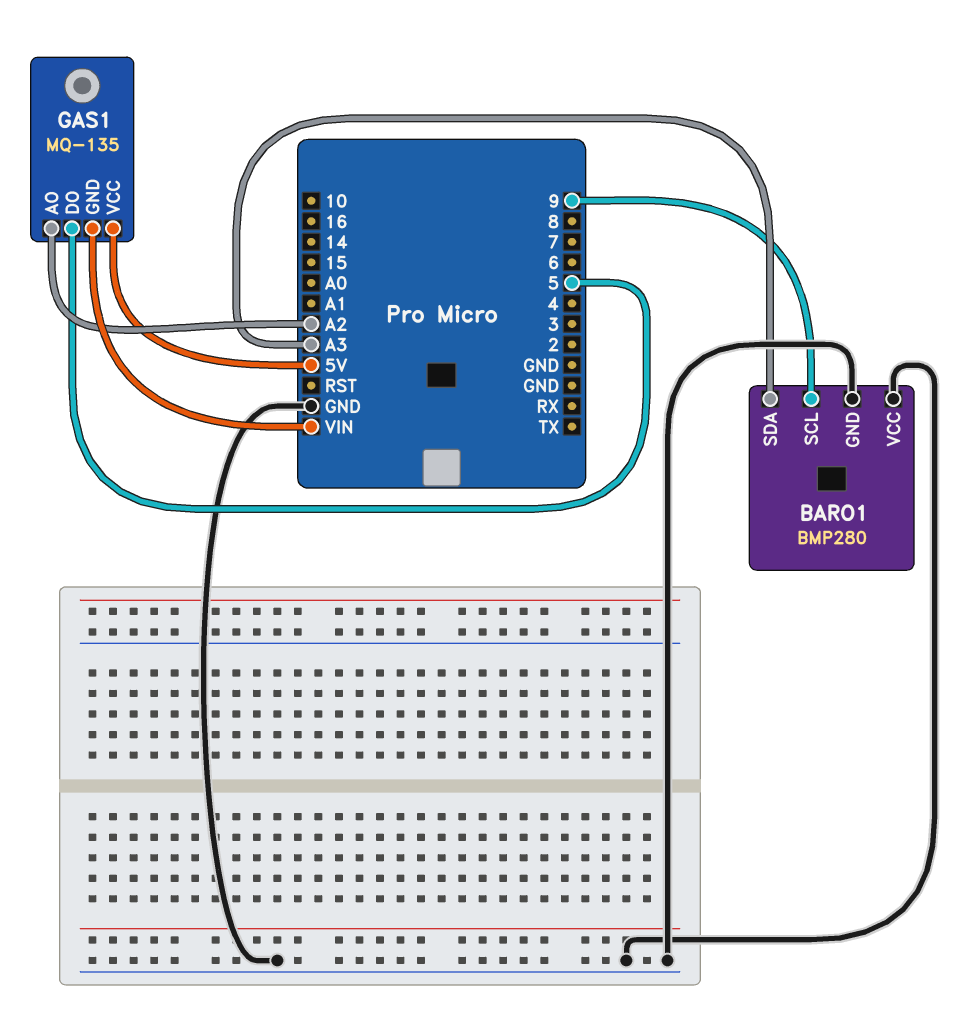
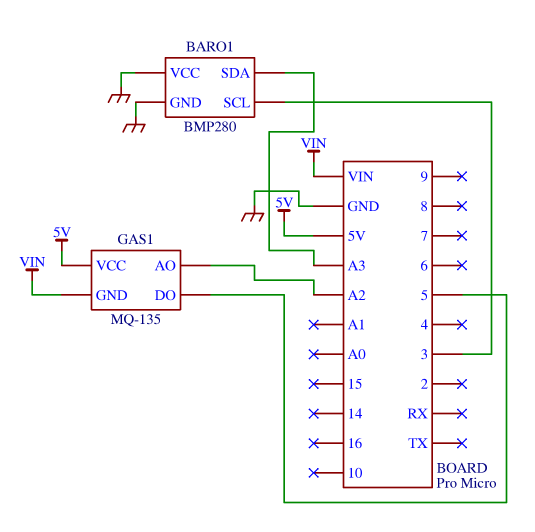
BARO1 pin SCL: 9 -> 3

